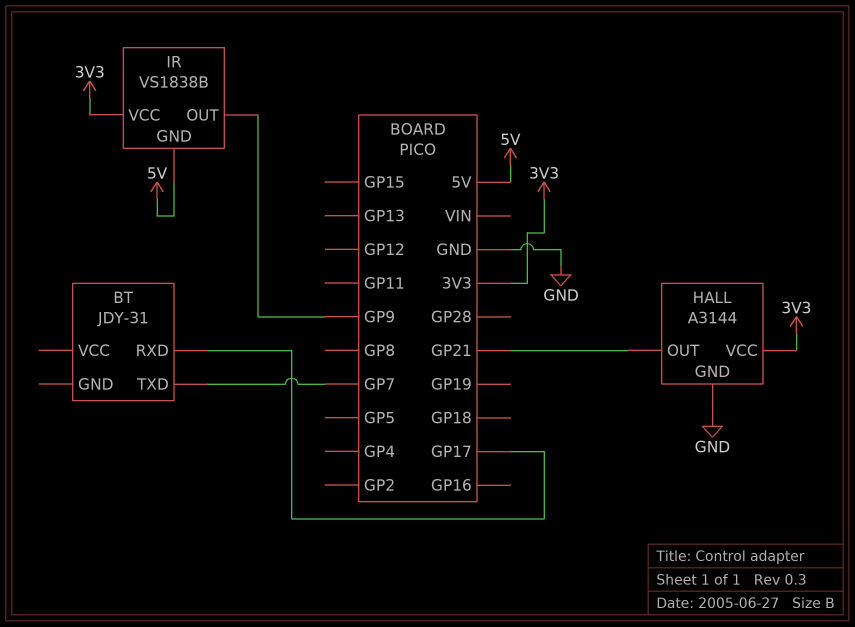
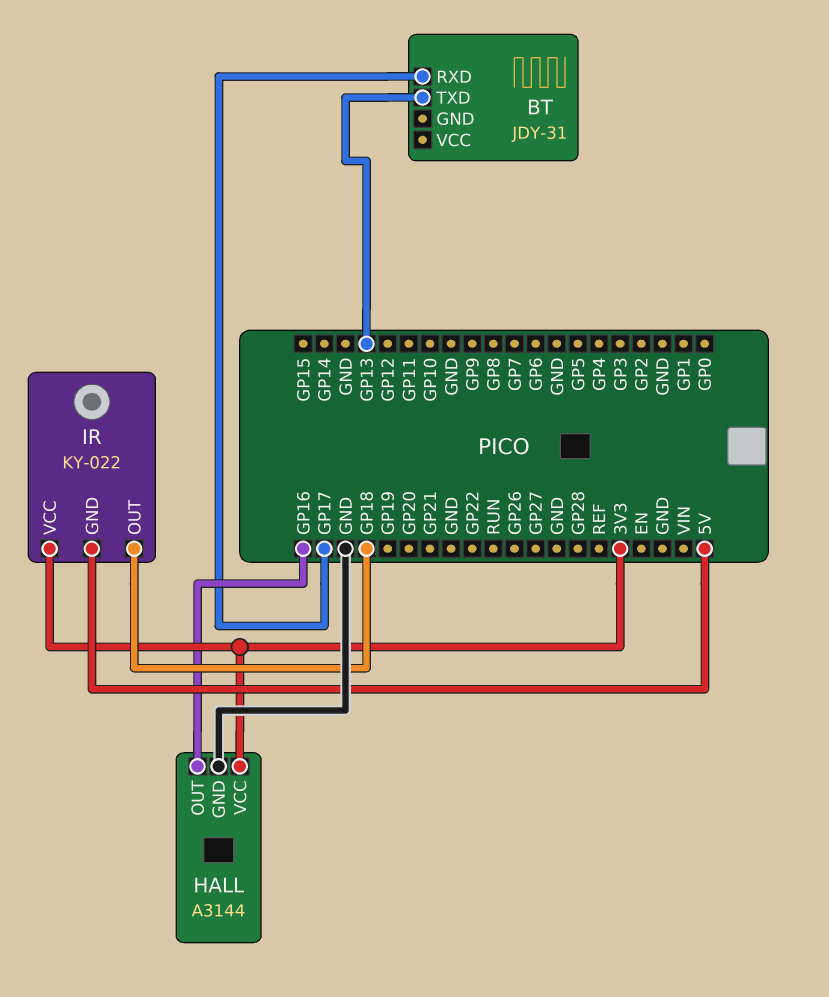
BT pin TXD: GP7 -> GP13
HALL pin OUT: GP21 -> GP16
IR: VS1838B -> KY-022
IR pin OUT: GP9 -> GP18

